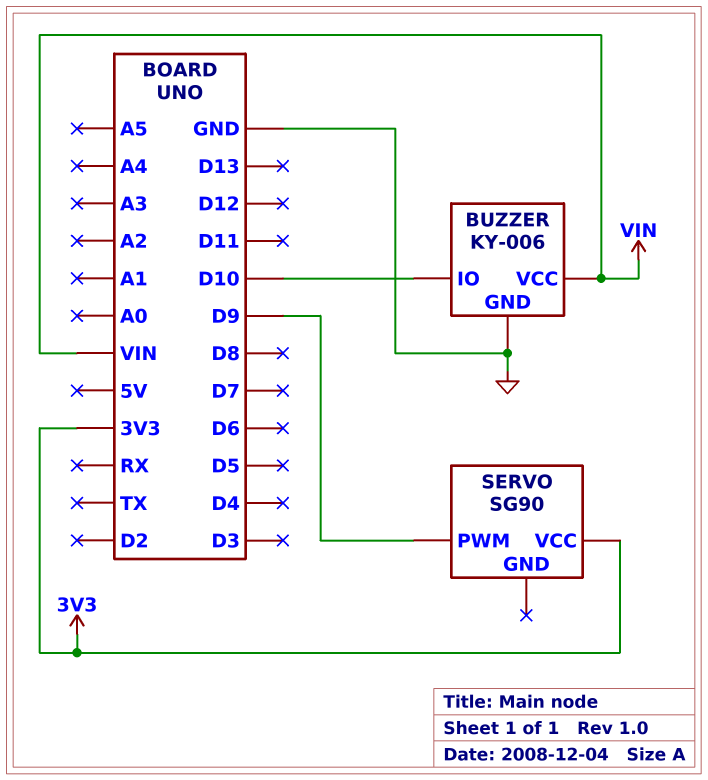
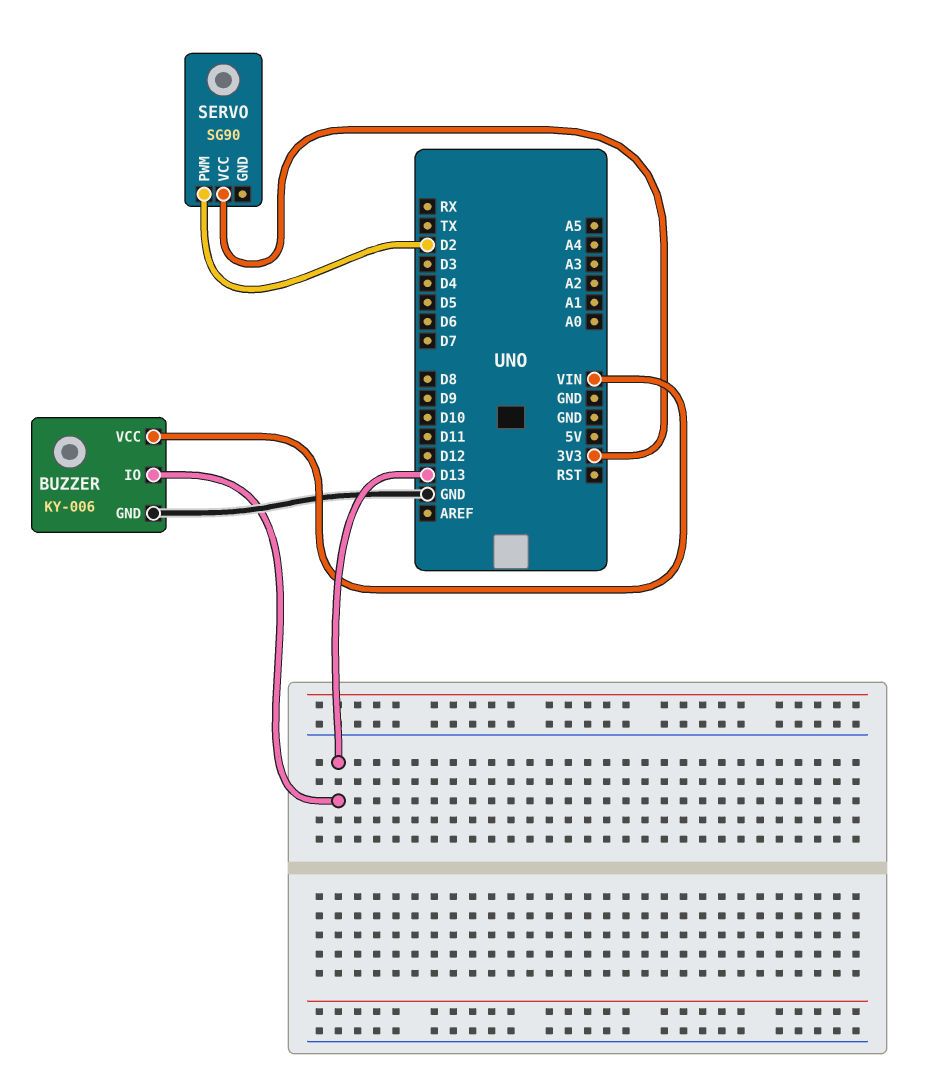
BUZZER pin IO: D10 -> D13
SERVO pin PWM: D9 -> D2

